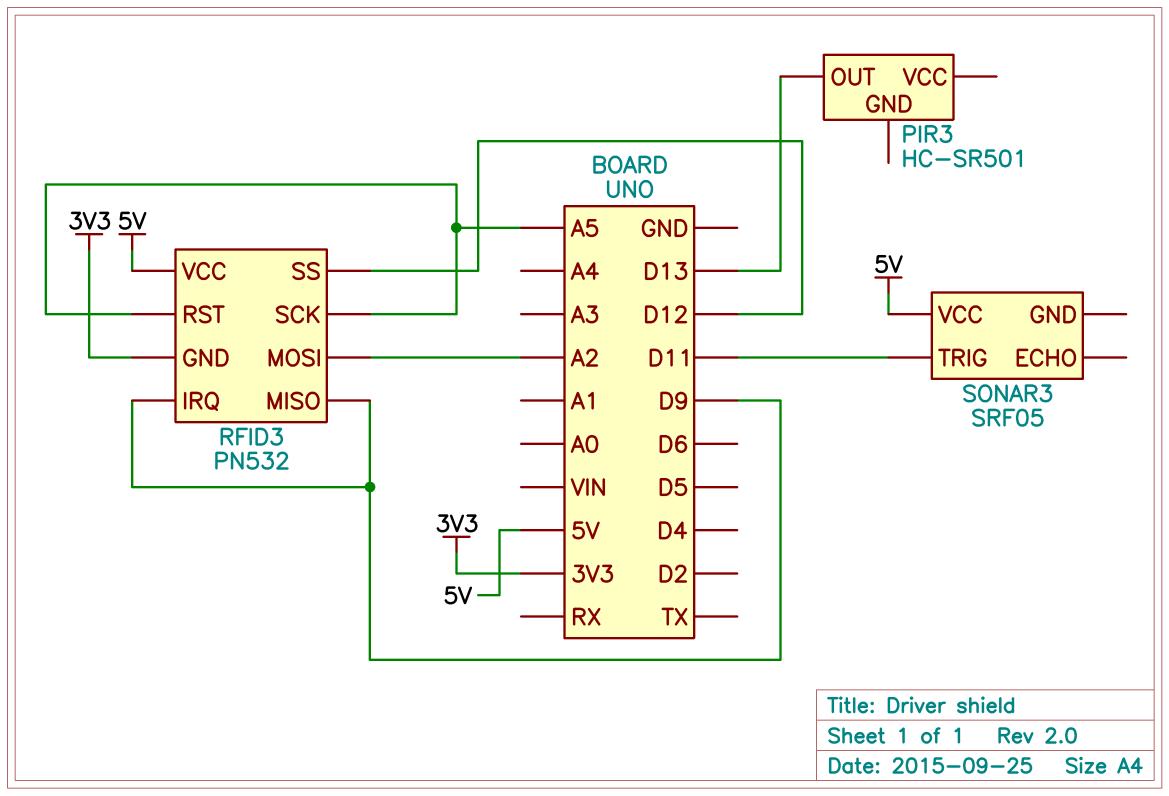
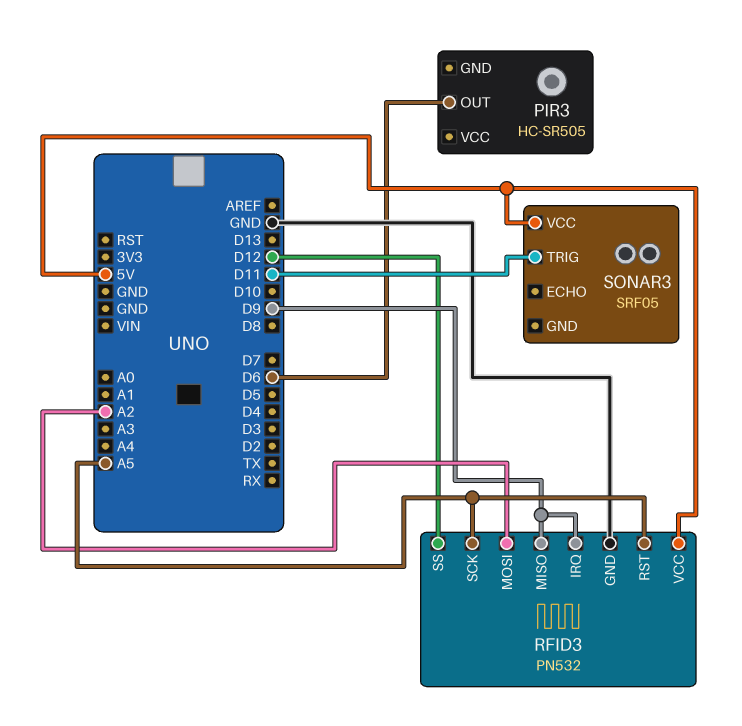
PIR3: HC-SR501 -> HC-SR505
PIR3 pin OUT: D13 -> D6
RFID3 pin GND: 3V3 -> GND

